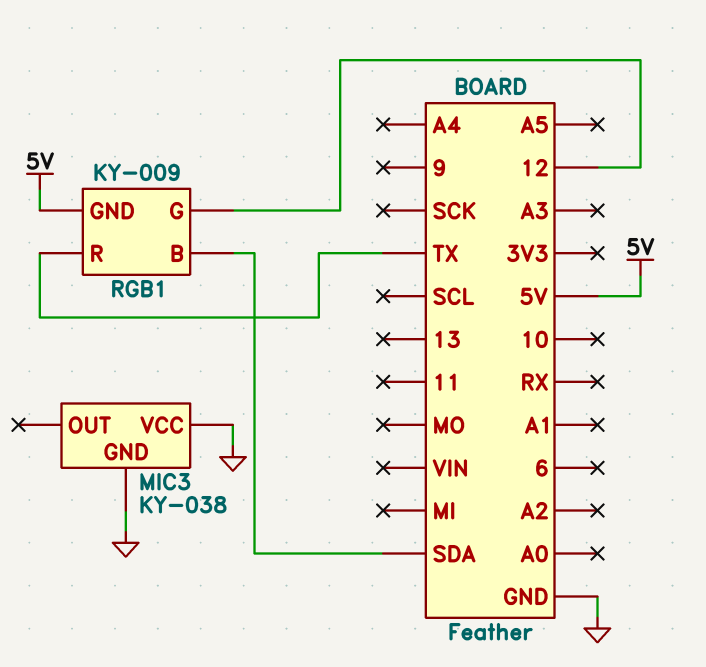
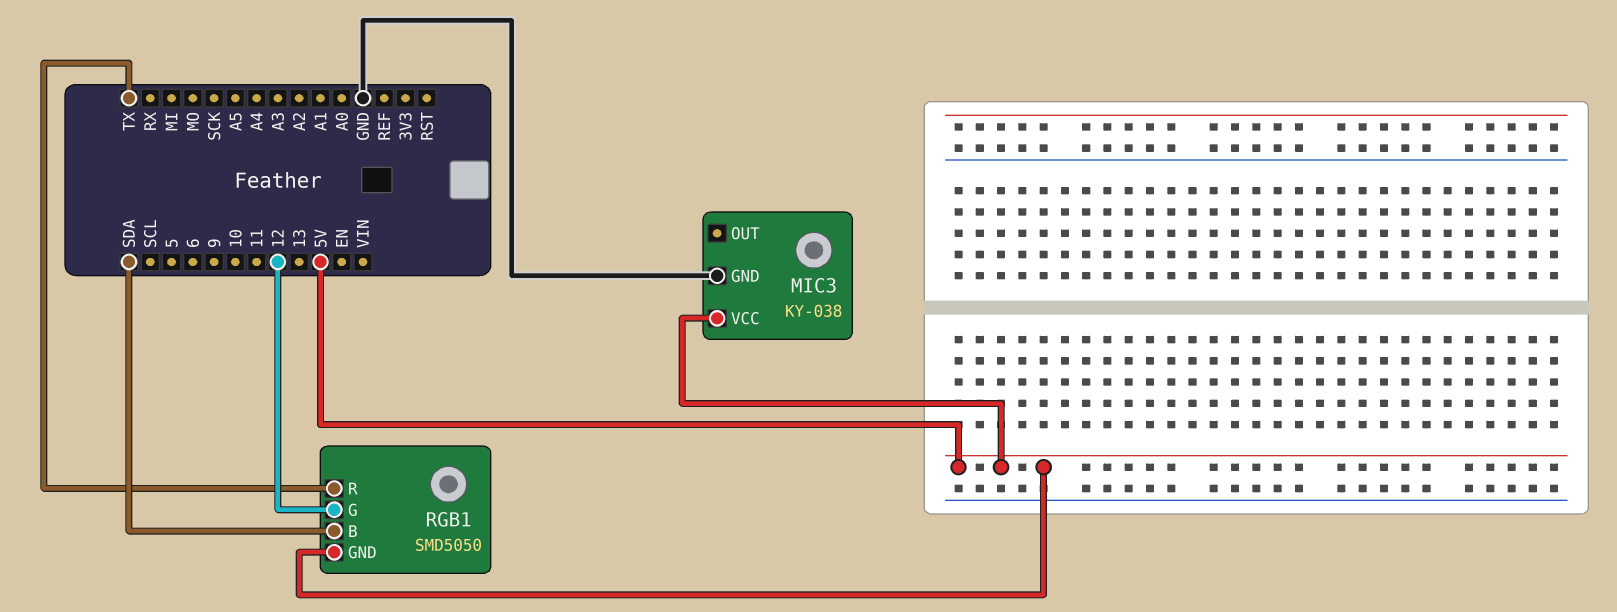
MIC3 pin VCC: GND -> 5V
RGB1: KY-009 -> SMD5050

